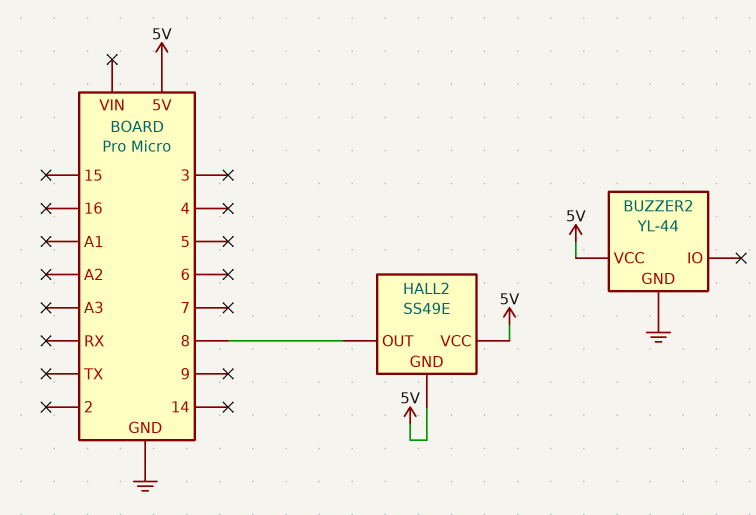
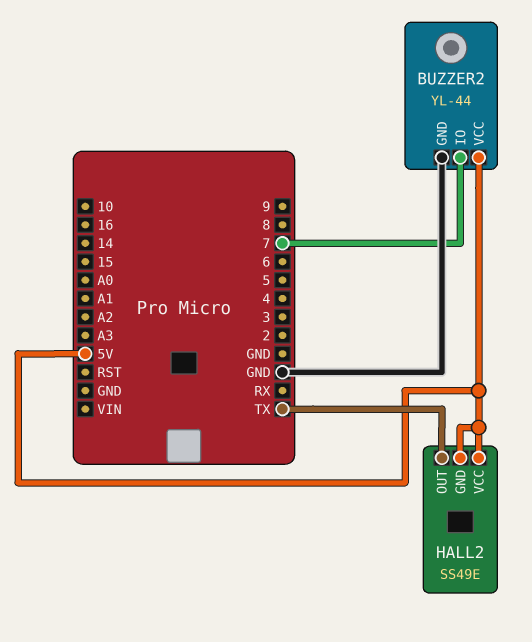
BUZZER2 pin IO: none -> 7
HALL2 pin OUT: 8 -> TX

